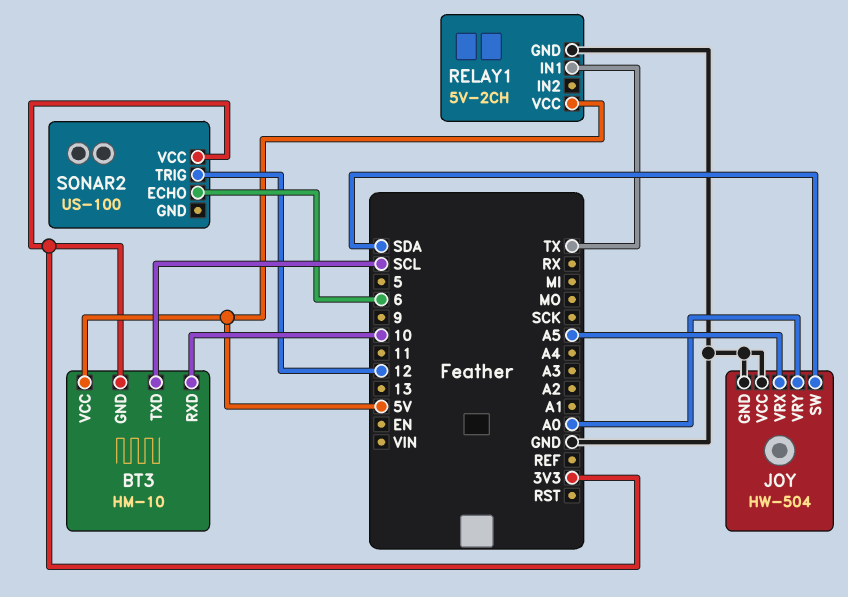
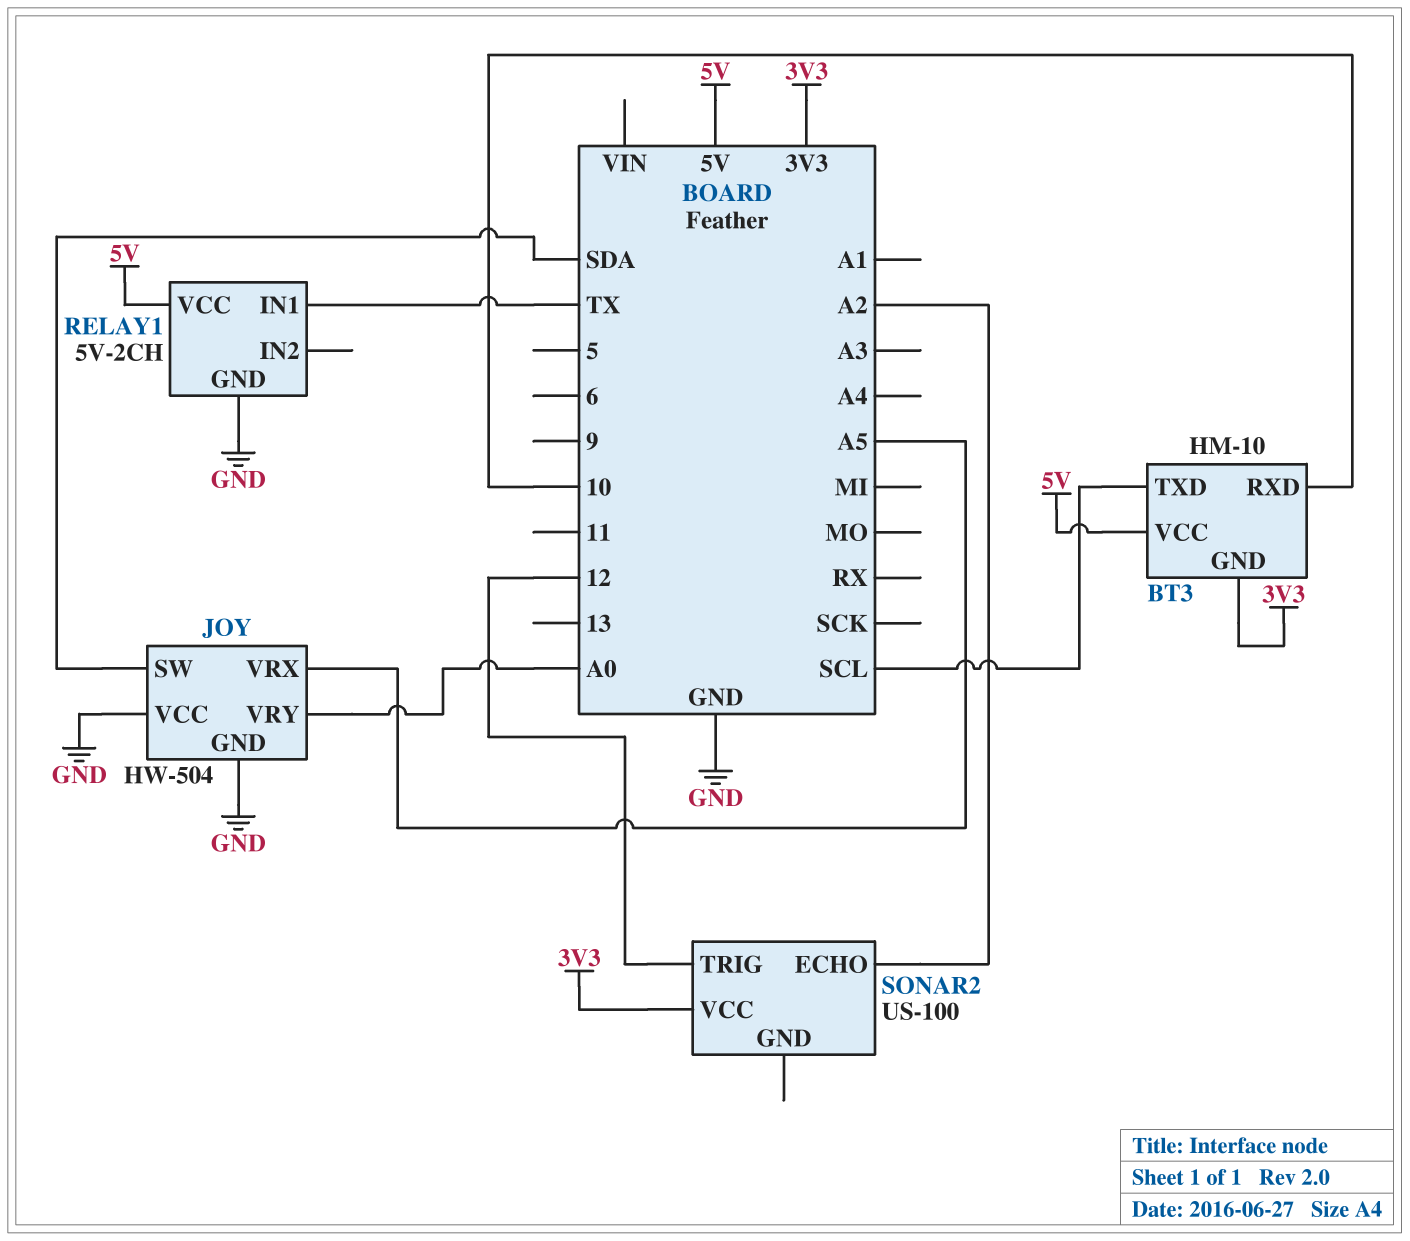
SONAR2 pin ECHO: 6 -> A2

